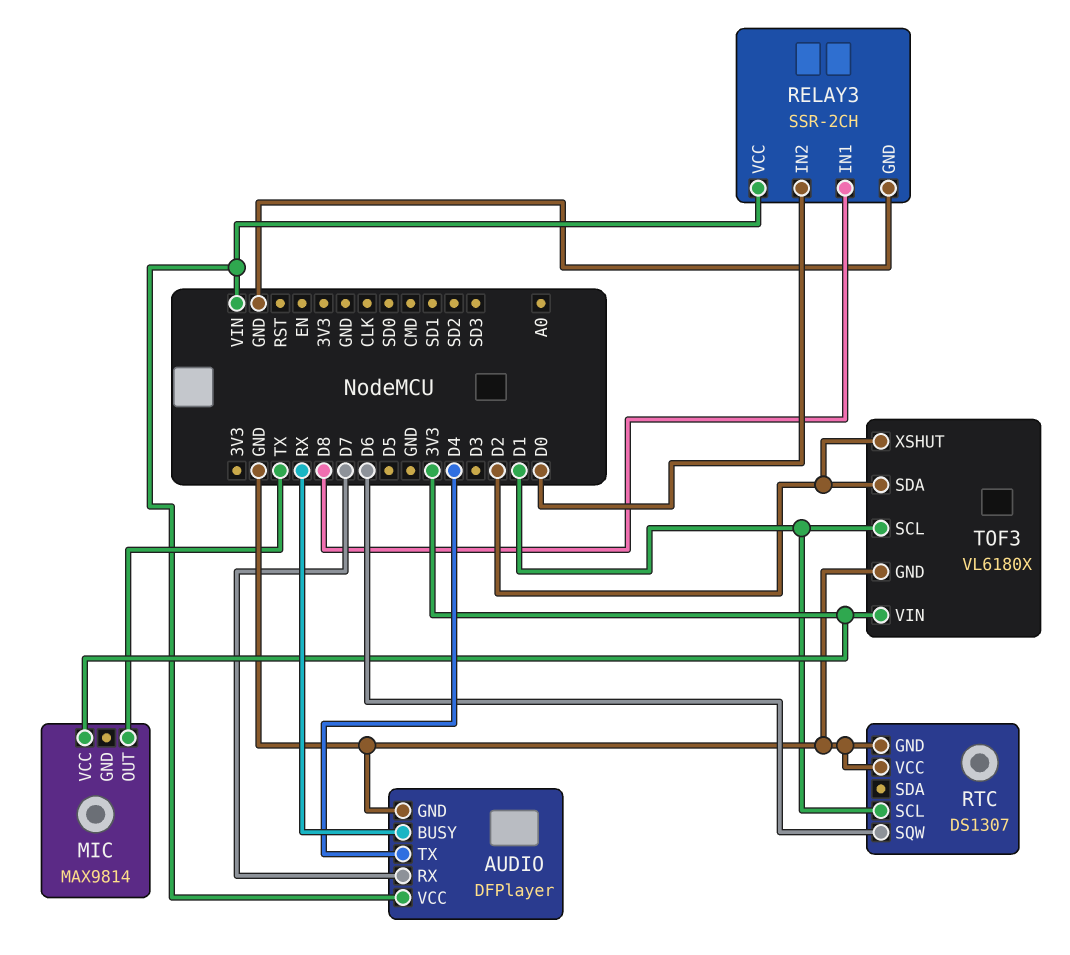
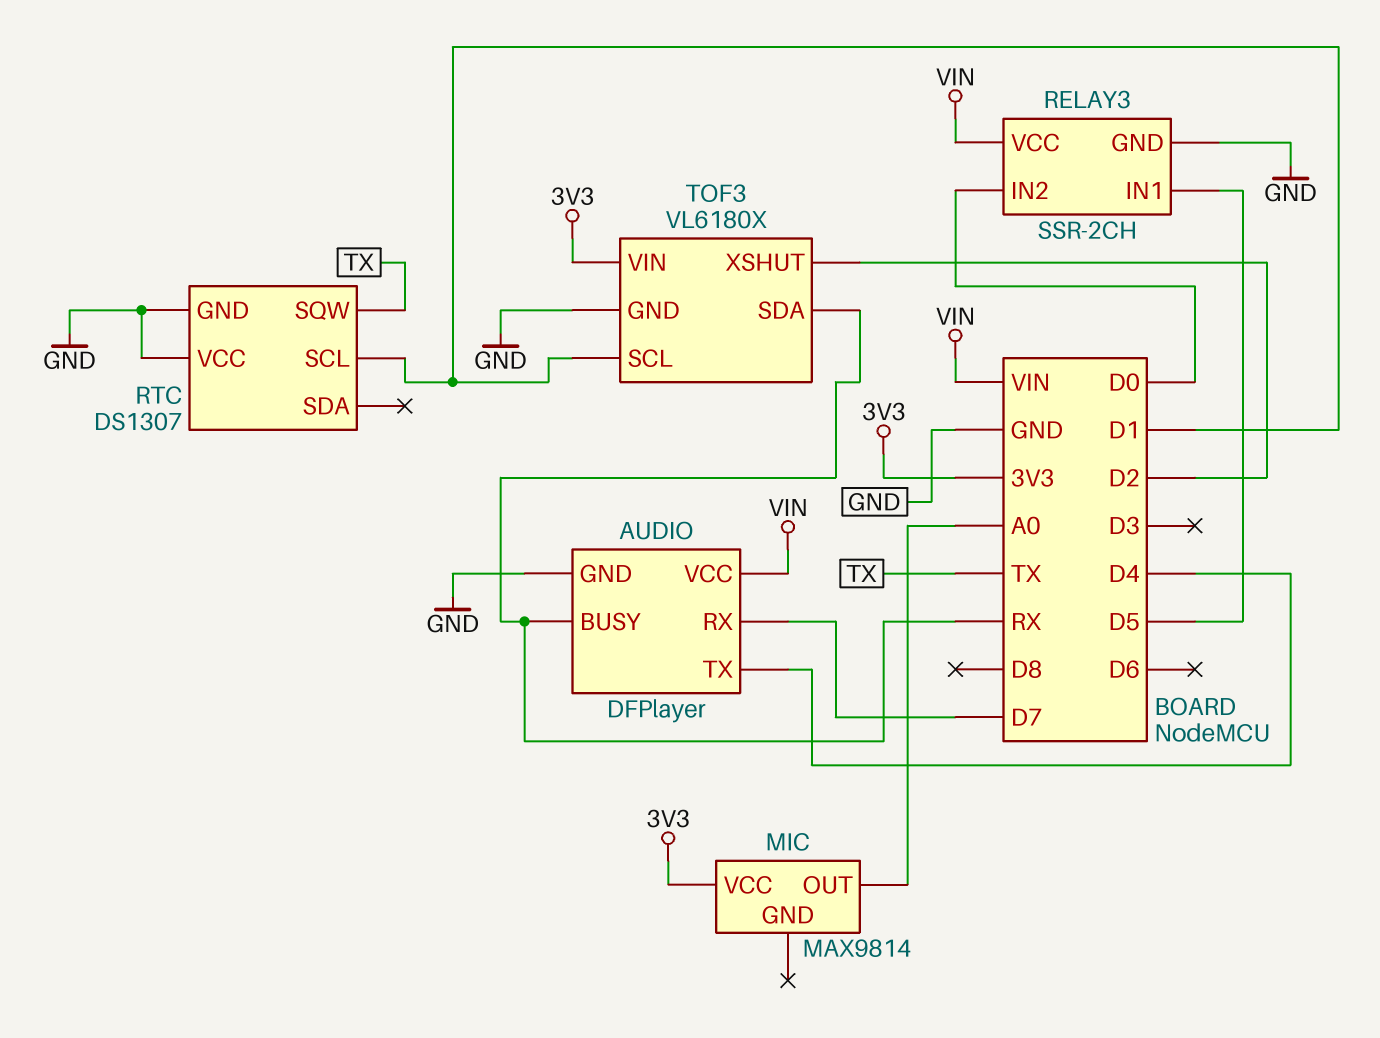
MIC pin OUT: TX -> A0
RELAY3 pin IN1: D8 -> D5
RTC pin SQW: D6 -> TX
TOF3 pin SDA: D2 -> RX

